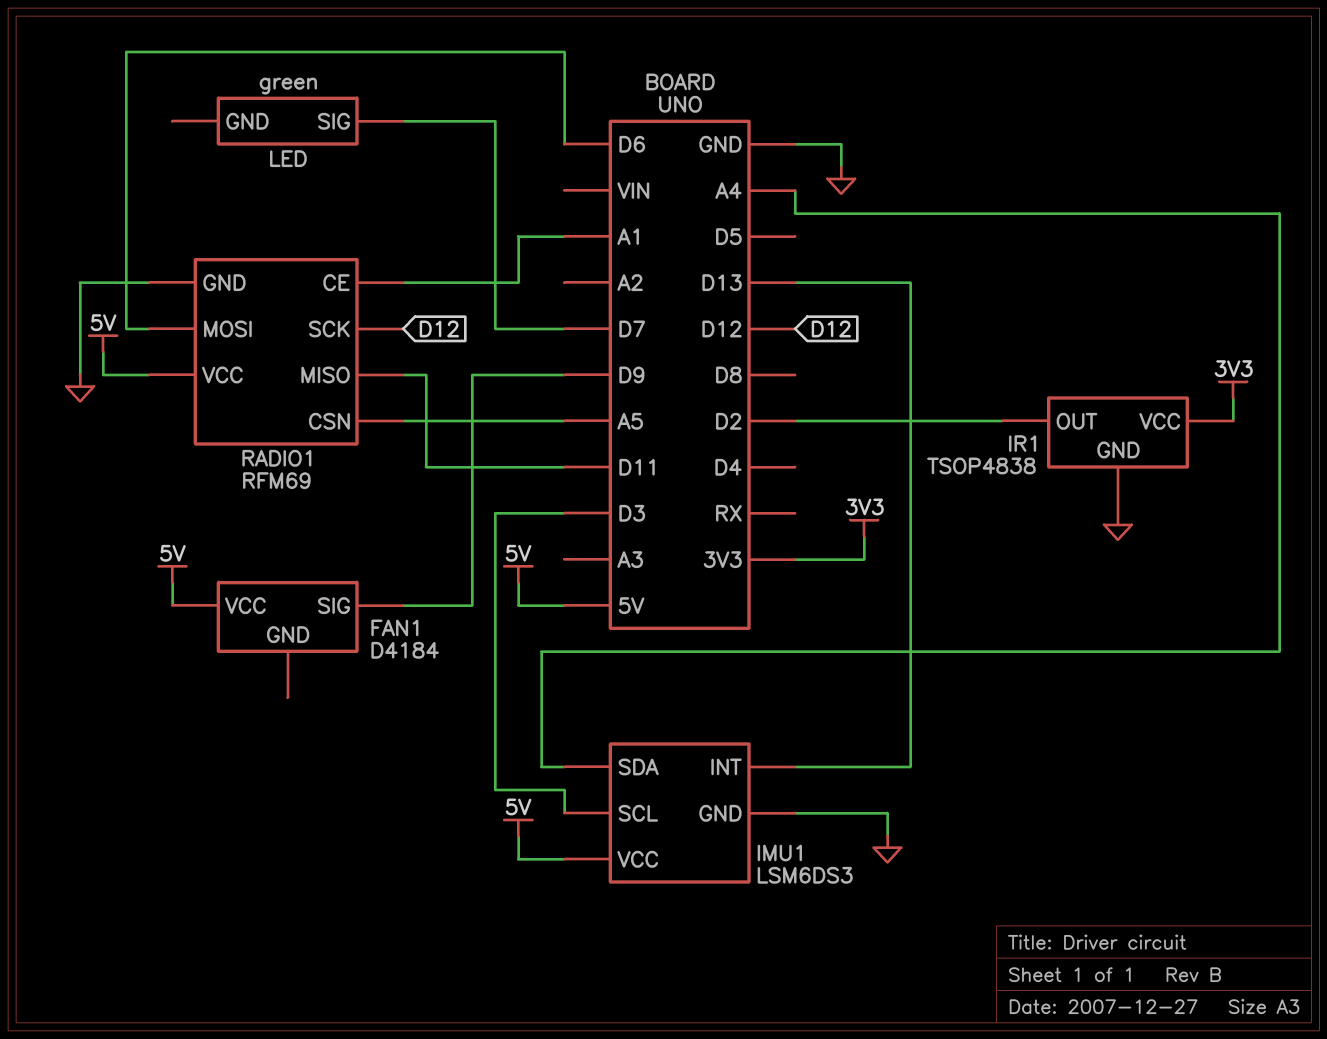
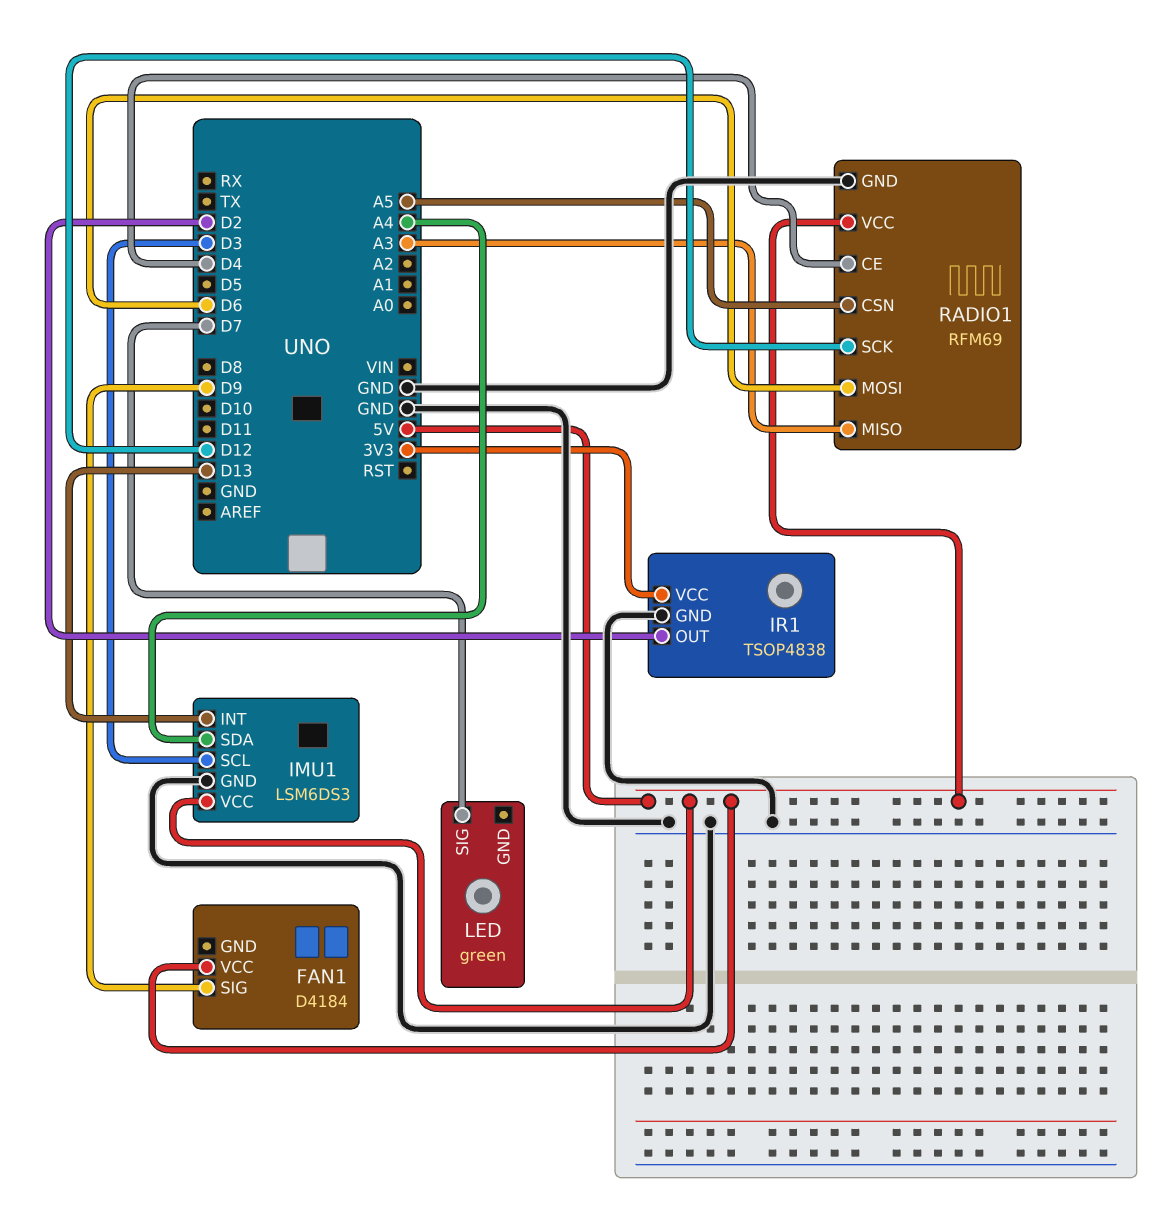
RADIO1 pin CE: A1 -> D4
RADIO1 pin MISO: D11 -> A3

